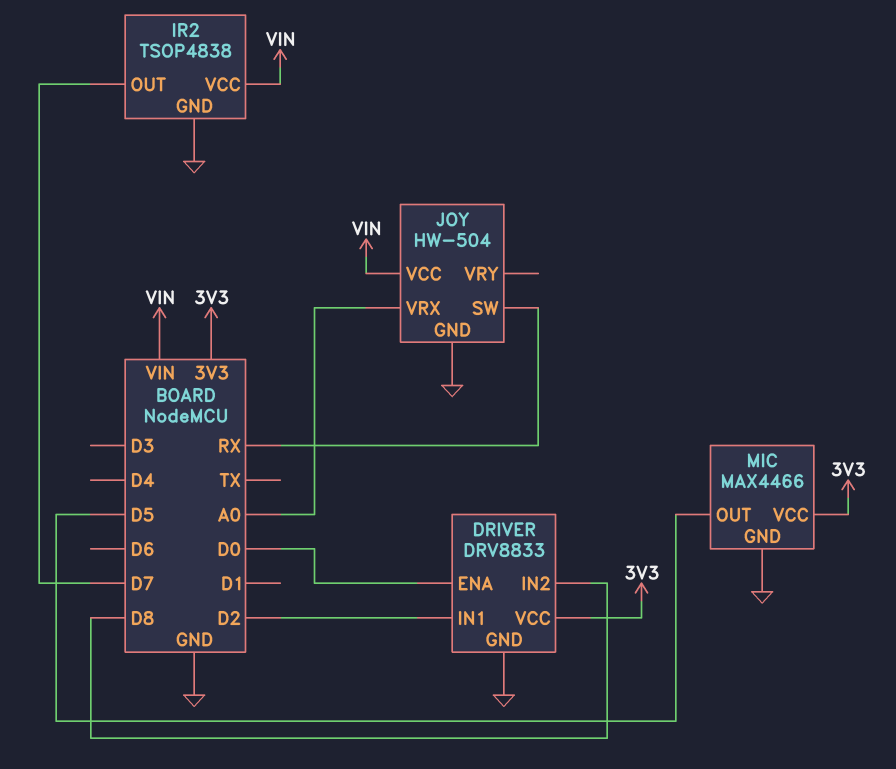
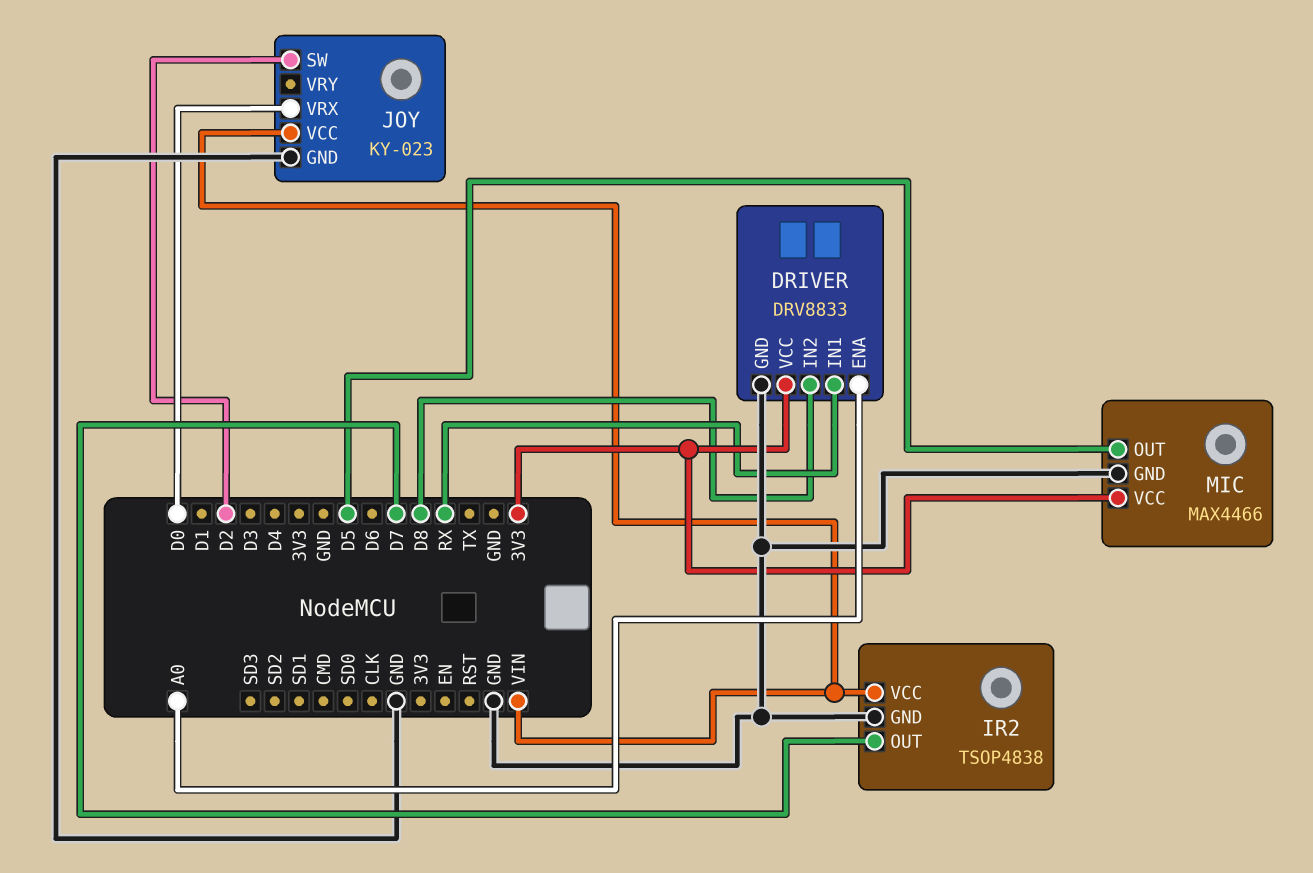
DRIVER pin ENA: D0 -> A0
DRIVER pin IN1: D2 -> RX
JOY: HW-504 -> KY-023
JOY pin SW: RX -> D2
JOY pin VRX: A0 -> D0

